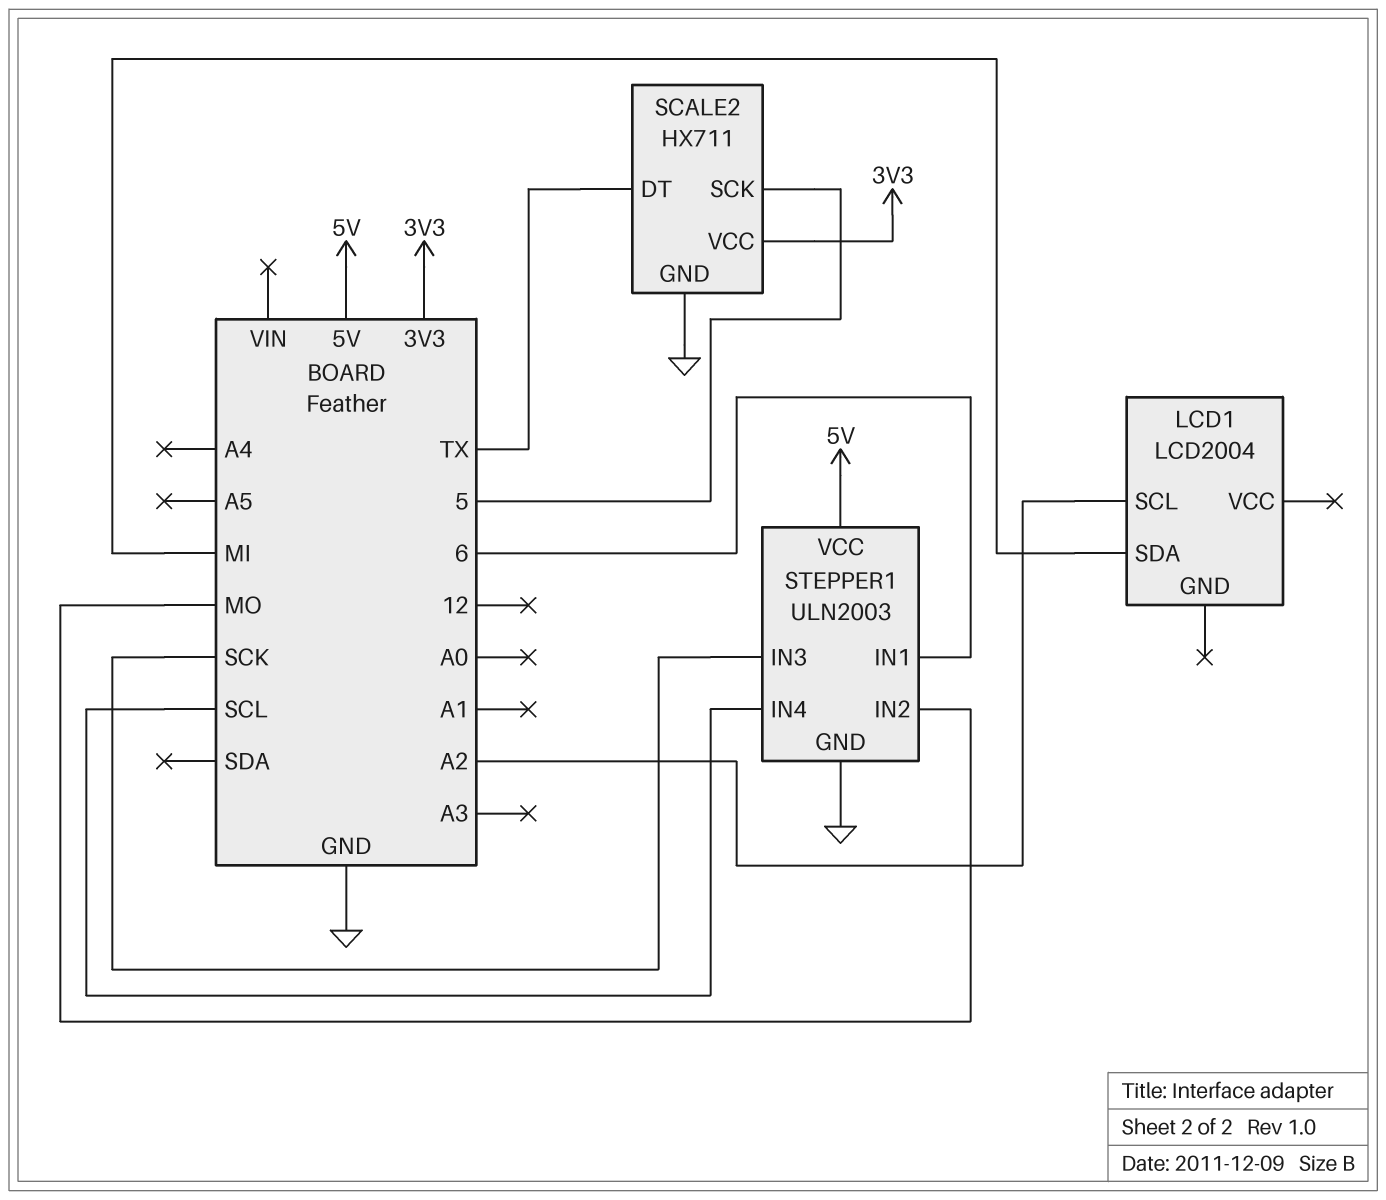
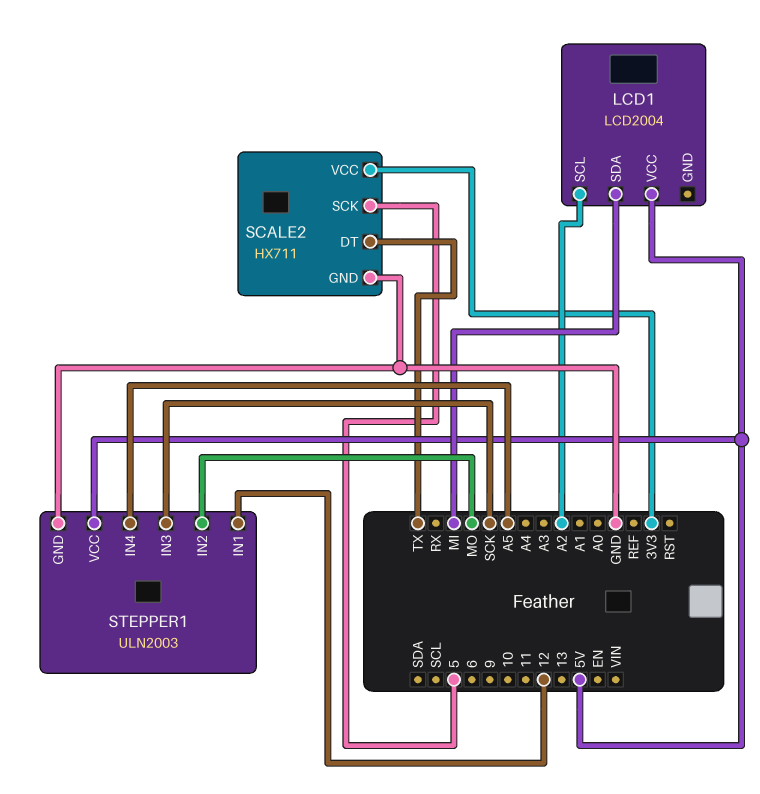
LCD1 pin VCC: none -> 5V
STEPPER1 pin IN1: 6 -> 12
STEPPER1 pin IN4: SCL -> A5

